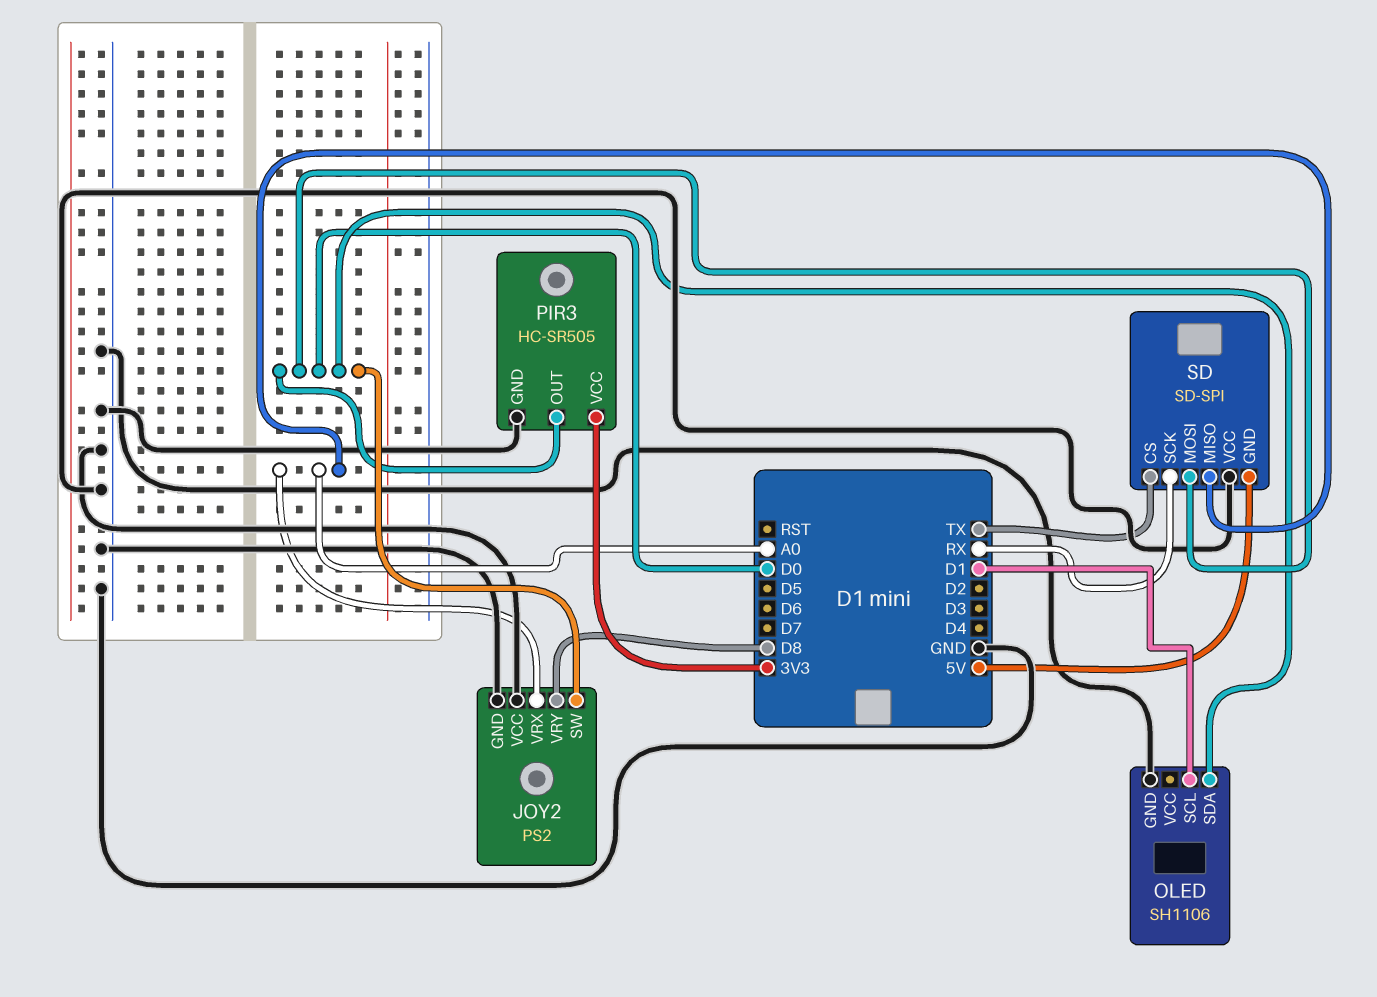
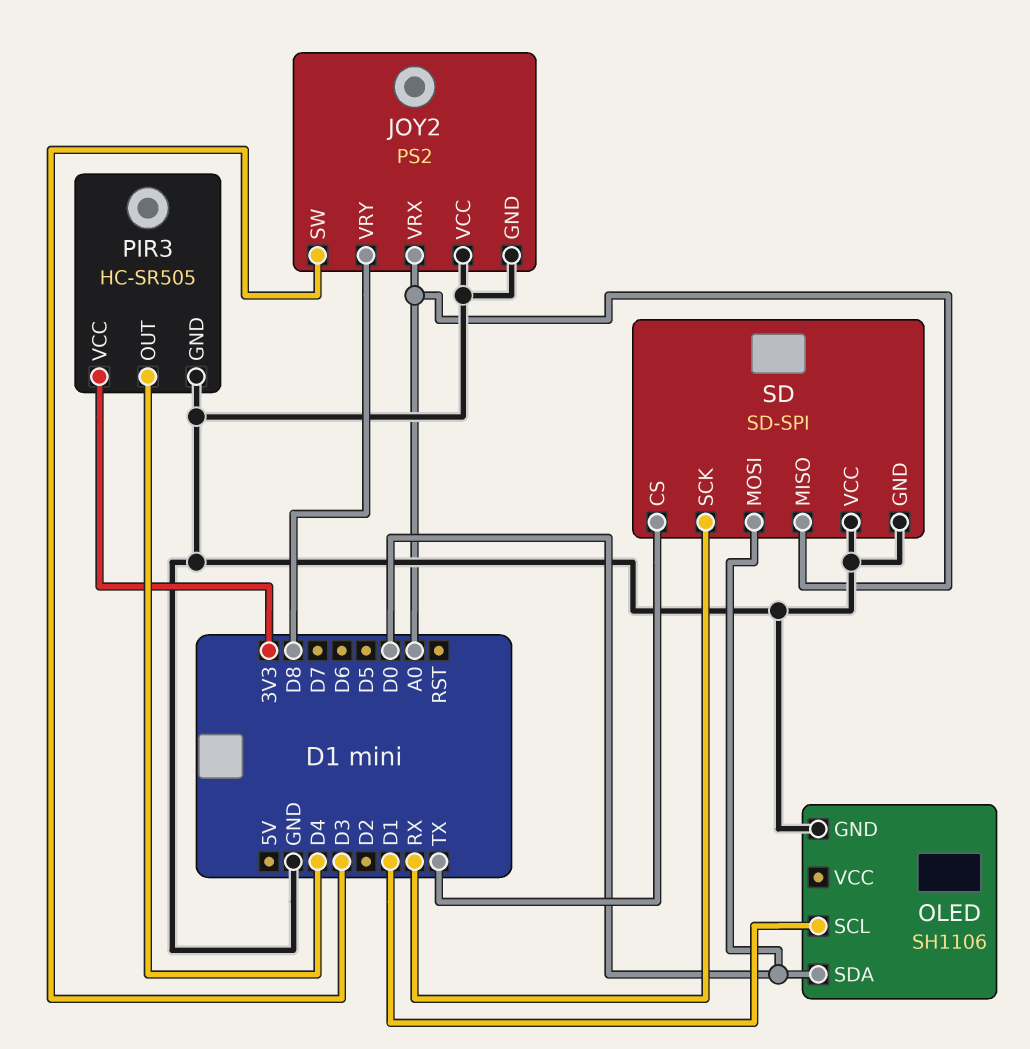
JOY2 pin SW: D0 -> D3
PIR3 pin OUT: D0 -> D4
SD pin GND: 5V -> GND

